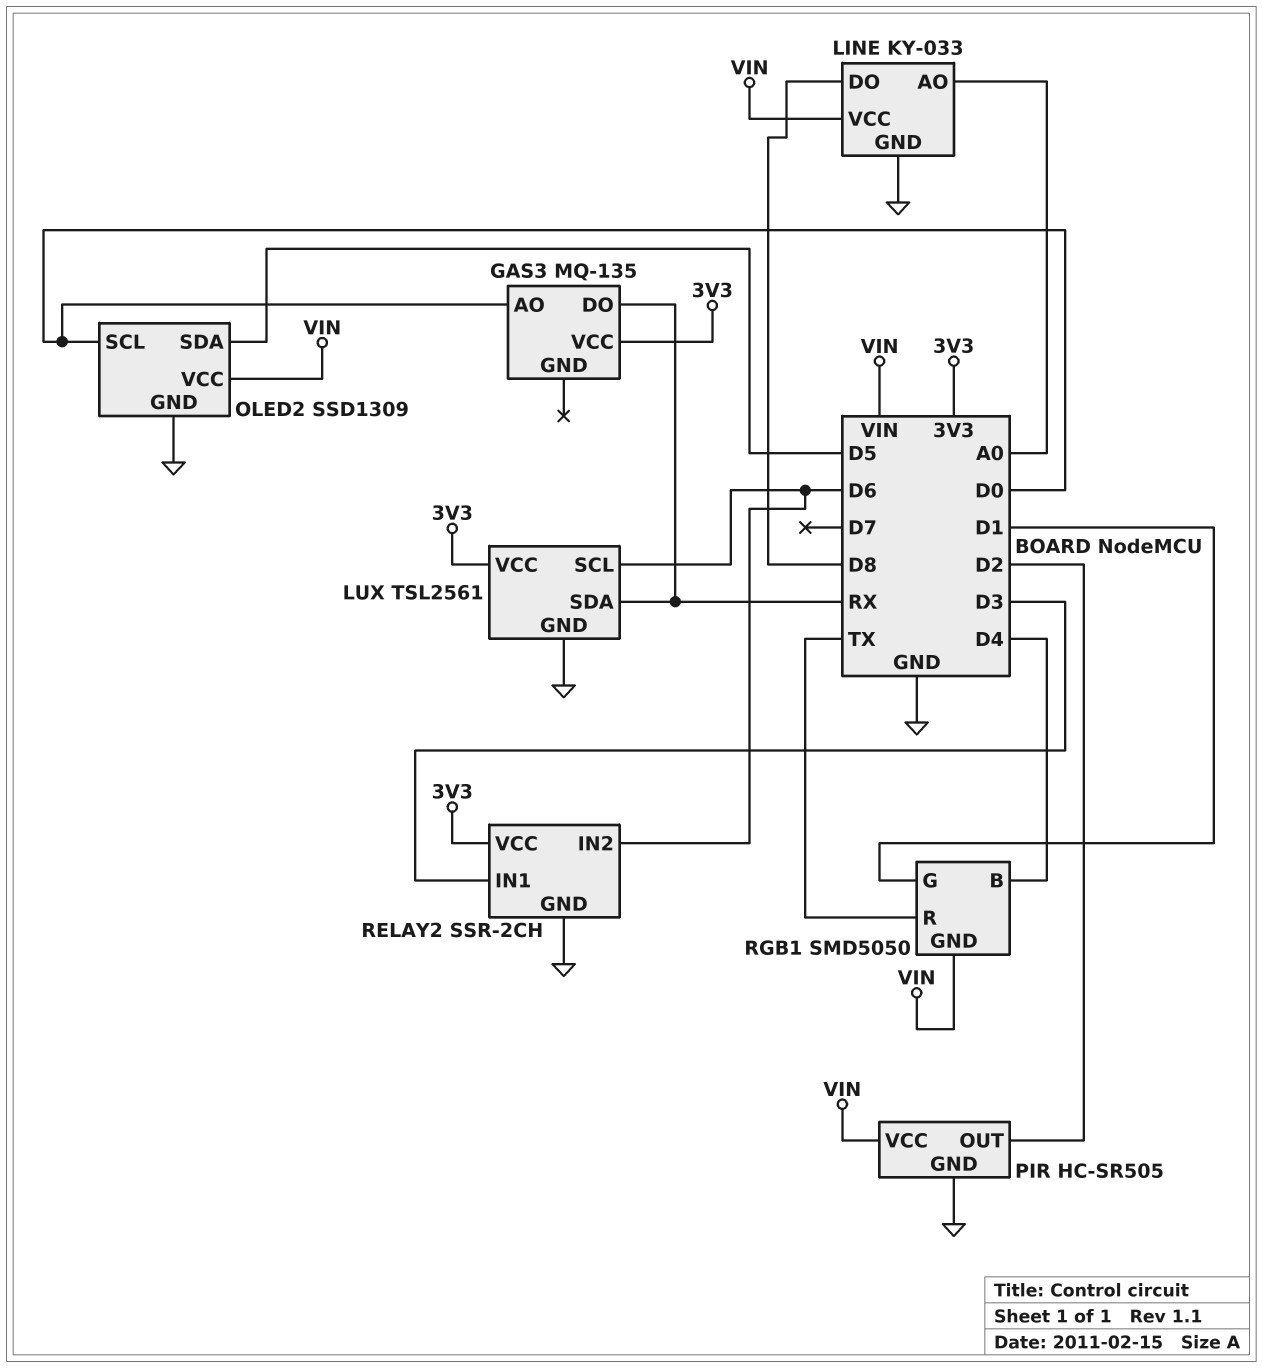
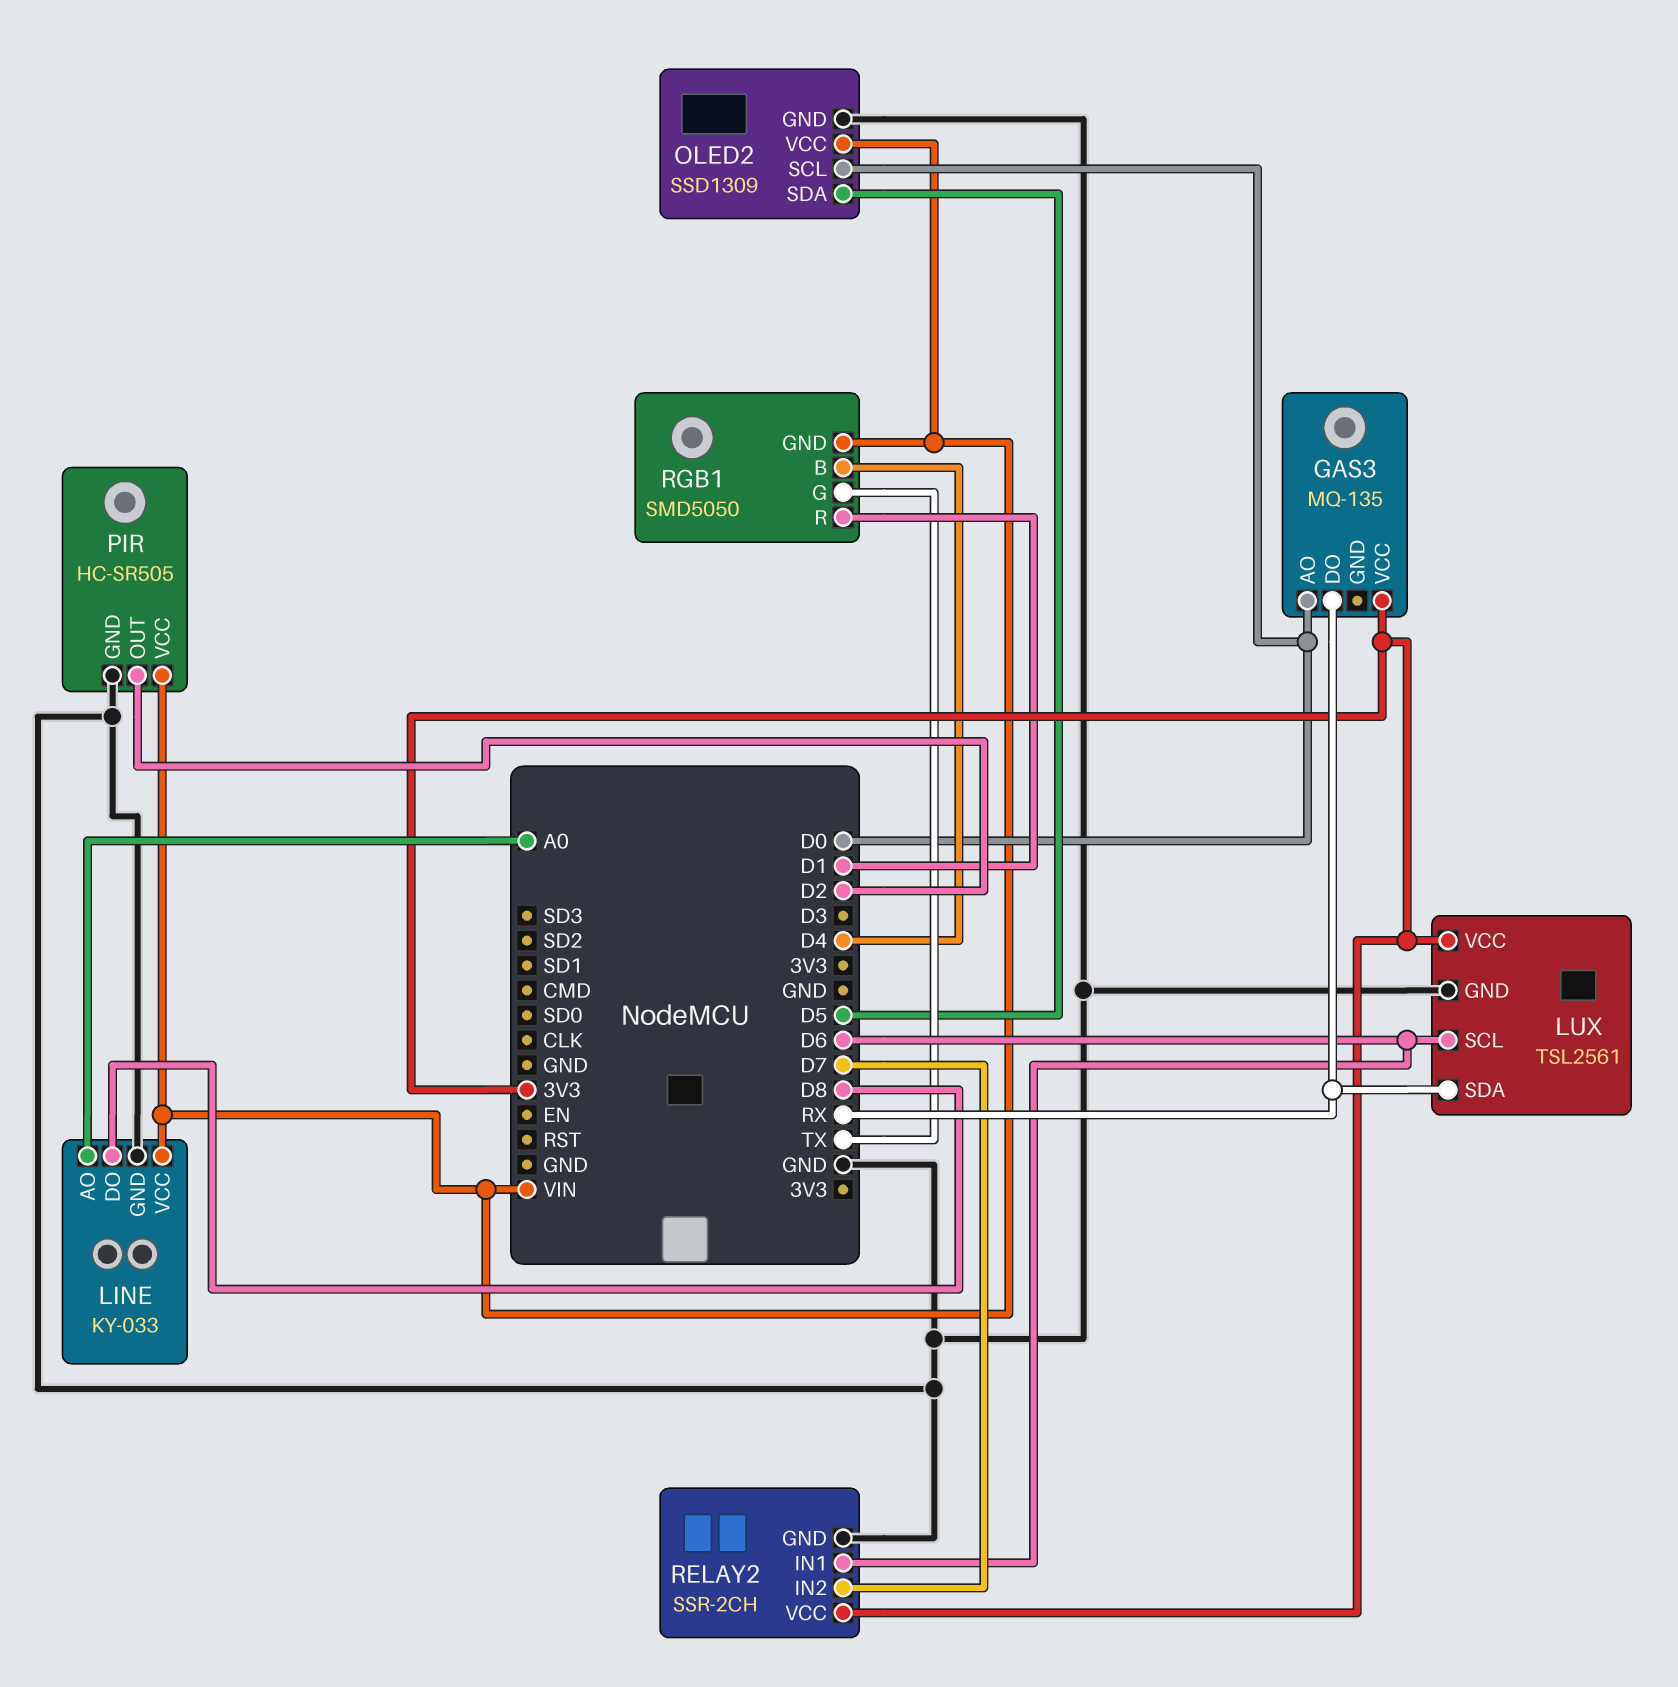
RELAY2 pin IN1: D3 -> D6
RELAY2 pin IN2: D6 -> D7
RGB1 pin G: D1 -> TX
RGB1 pin R: TX -> D1

